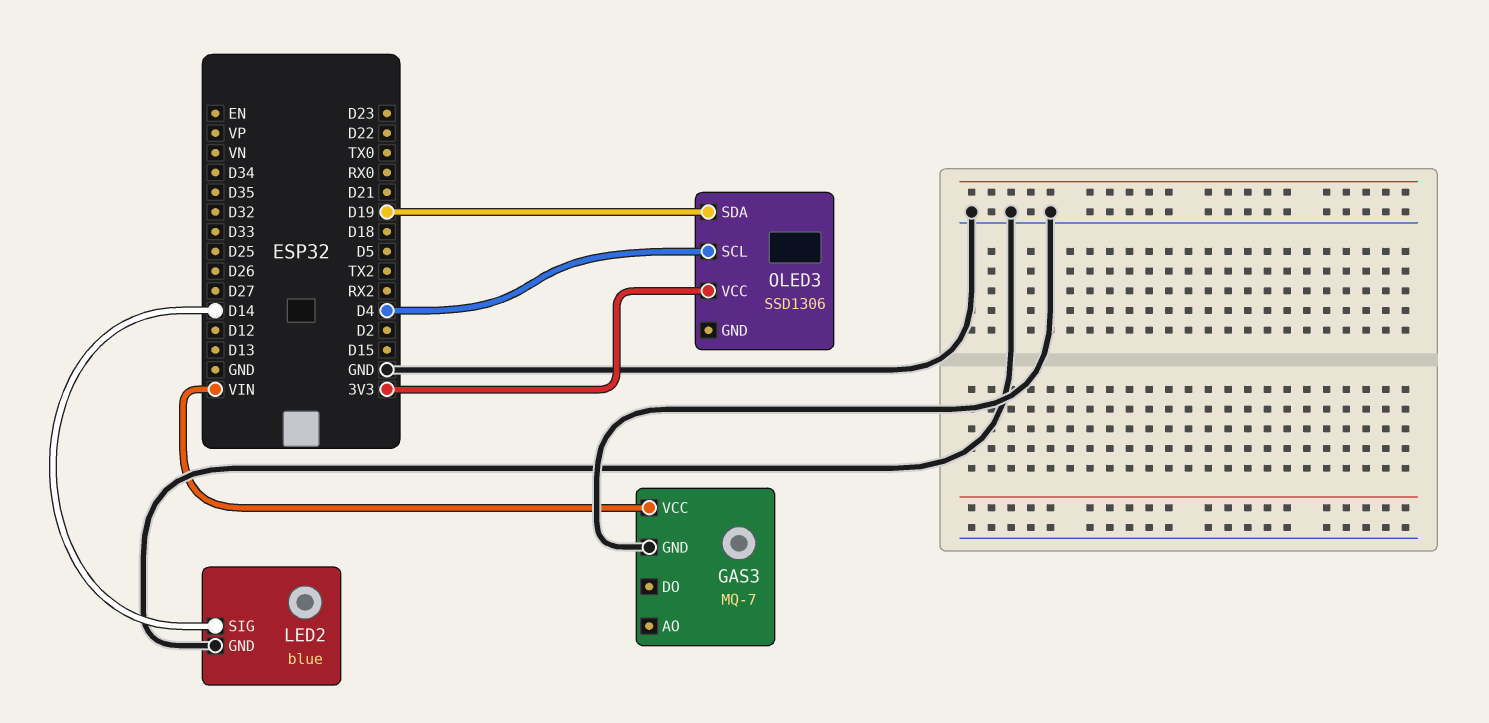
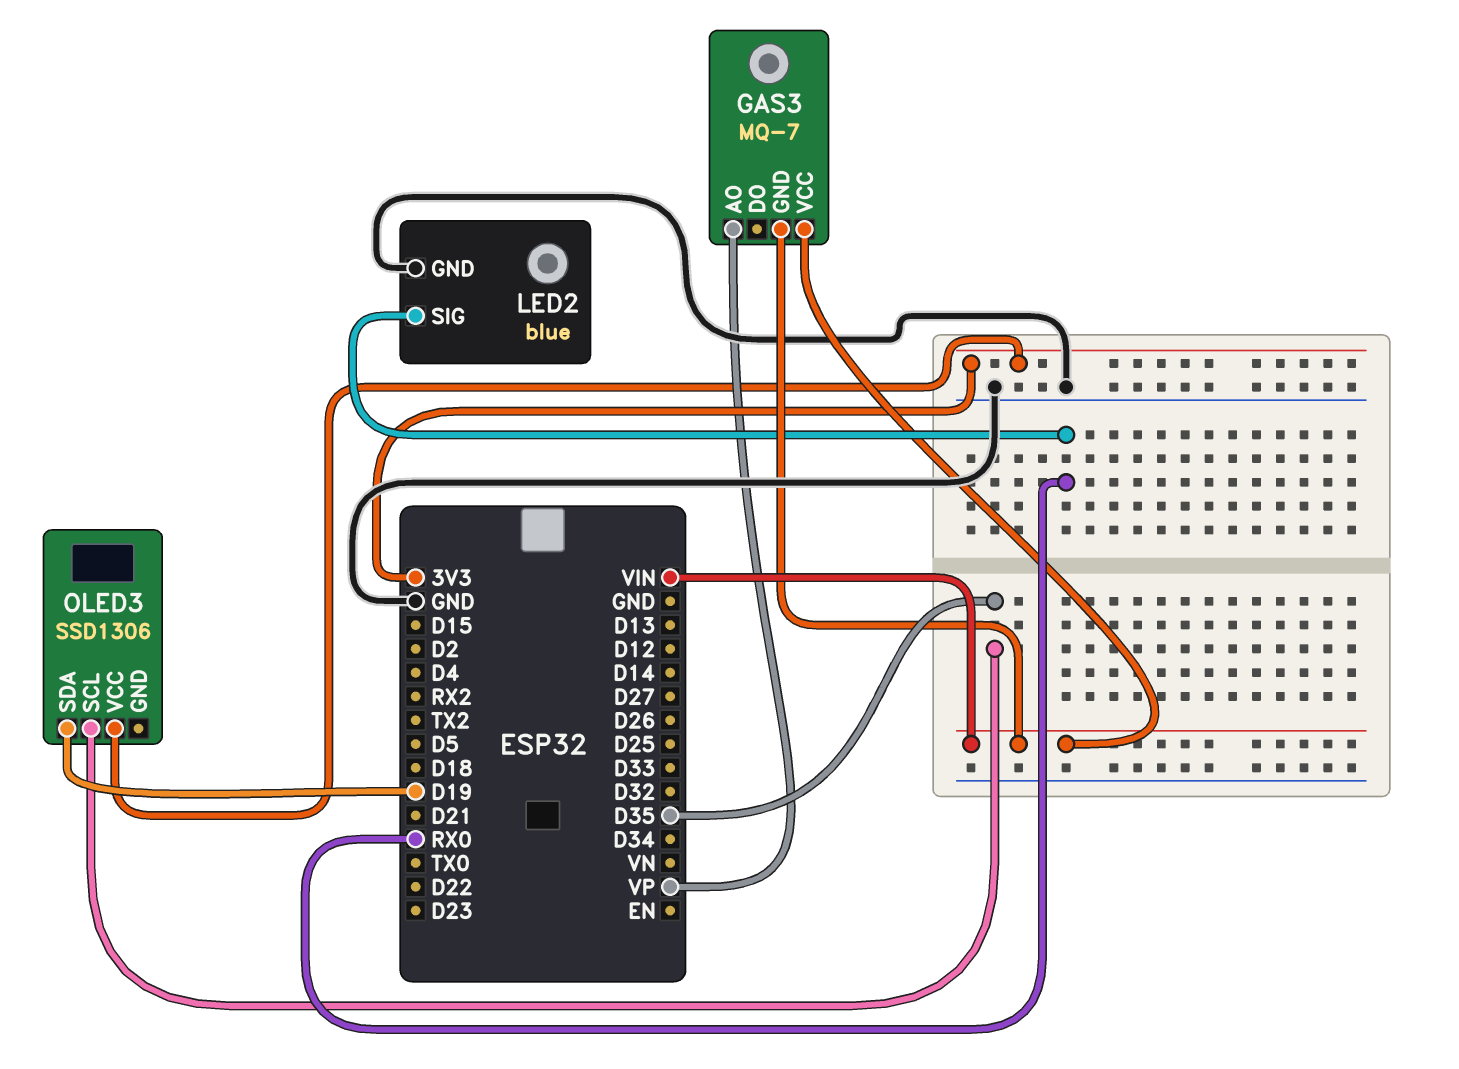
GAS3 pin AO: none -> VP
GAS3 pin GND: GND -> VIN
LED2 pin SIG: D14 -> RX0
OLED3 pin SCL: D4 -> D35

